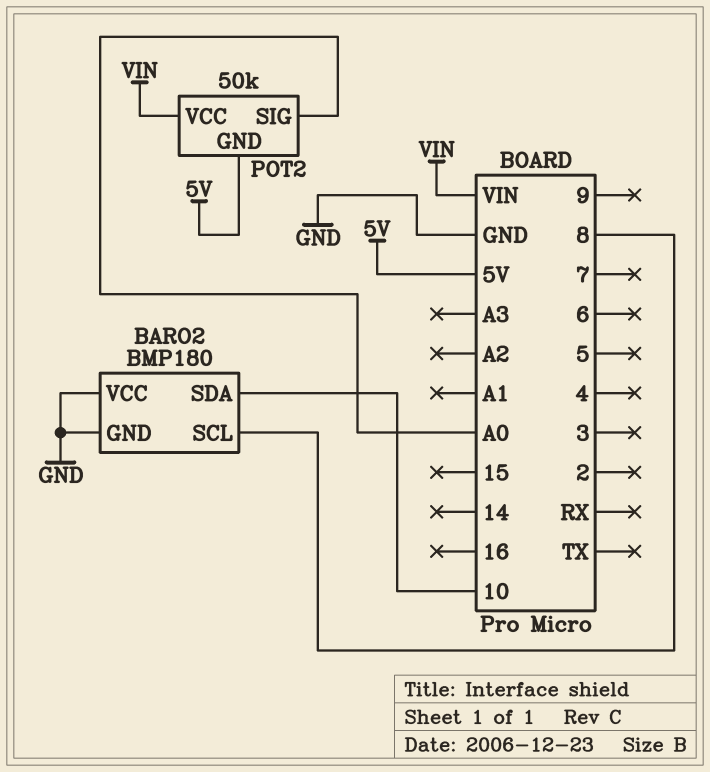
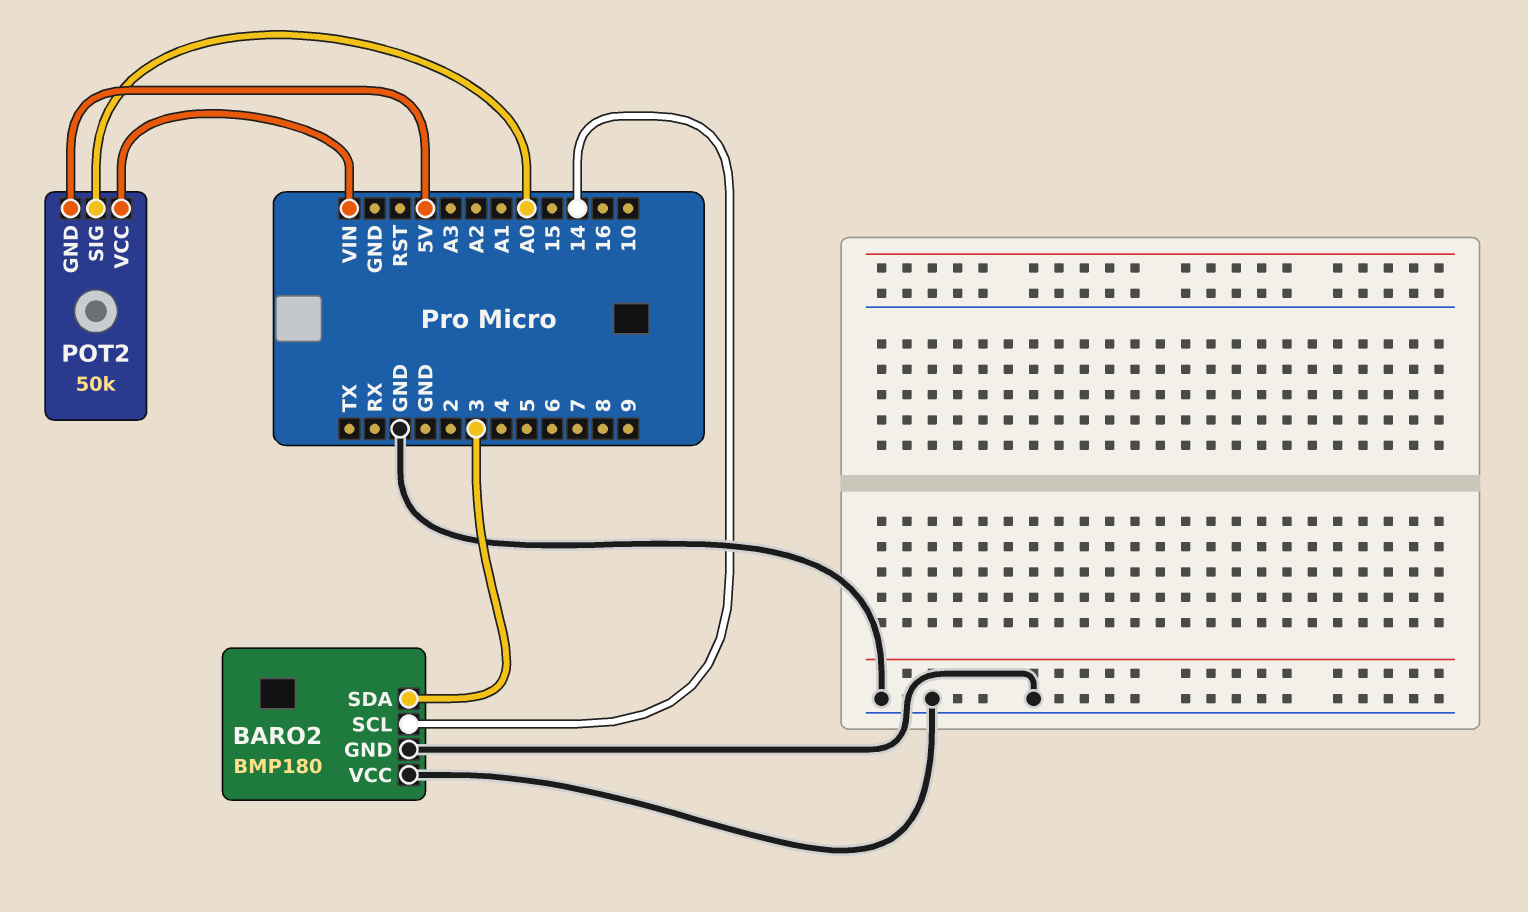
BARO2 pin SCL: 8 -> 14
BARO2 pin SDA: 10 -> 3

